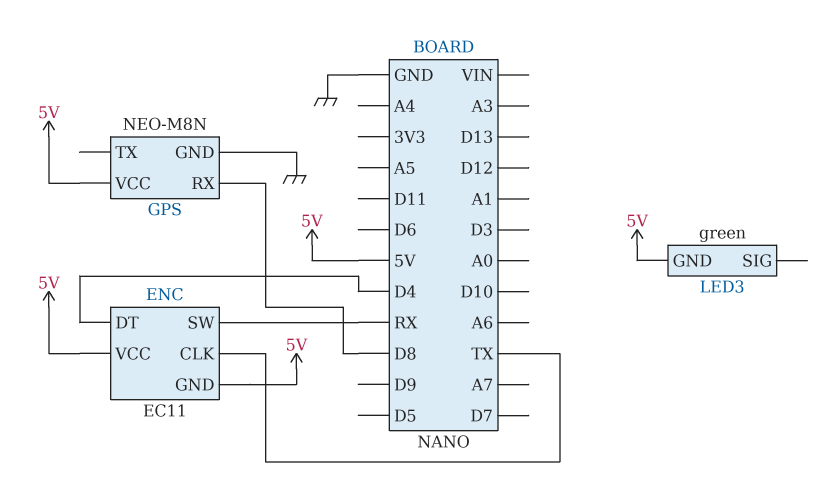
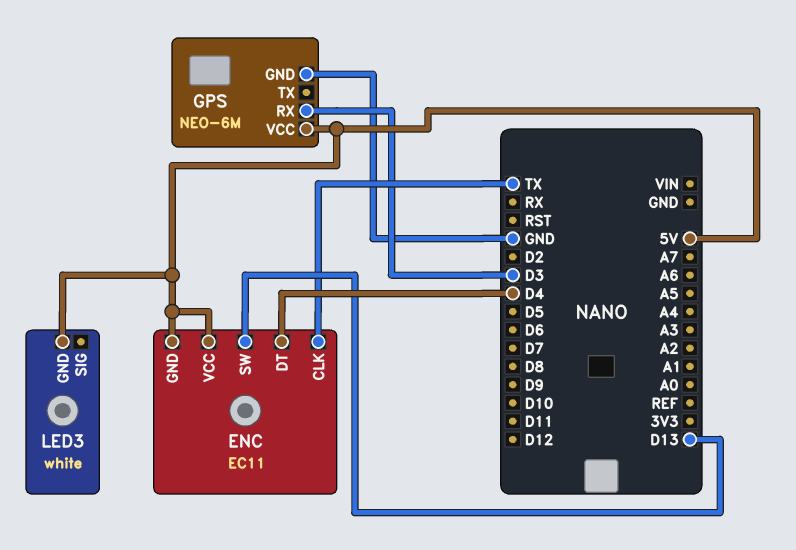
ENC pin SW: RX -> D13
GPS: NEO-M8N -> NEO-6M
GPS pin RX: D8 -> D3
LED3: green -> white

